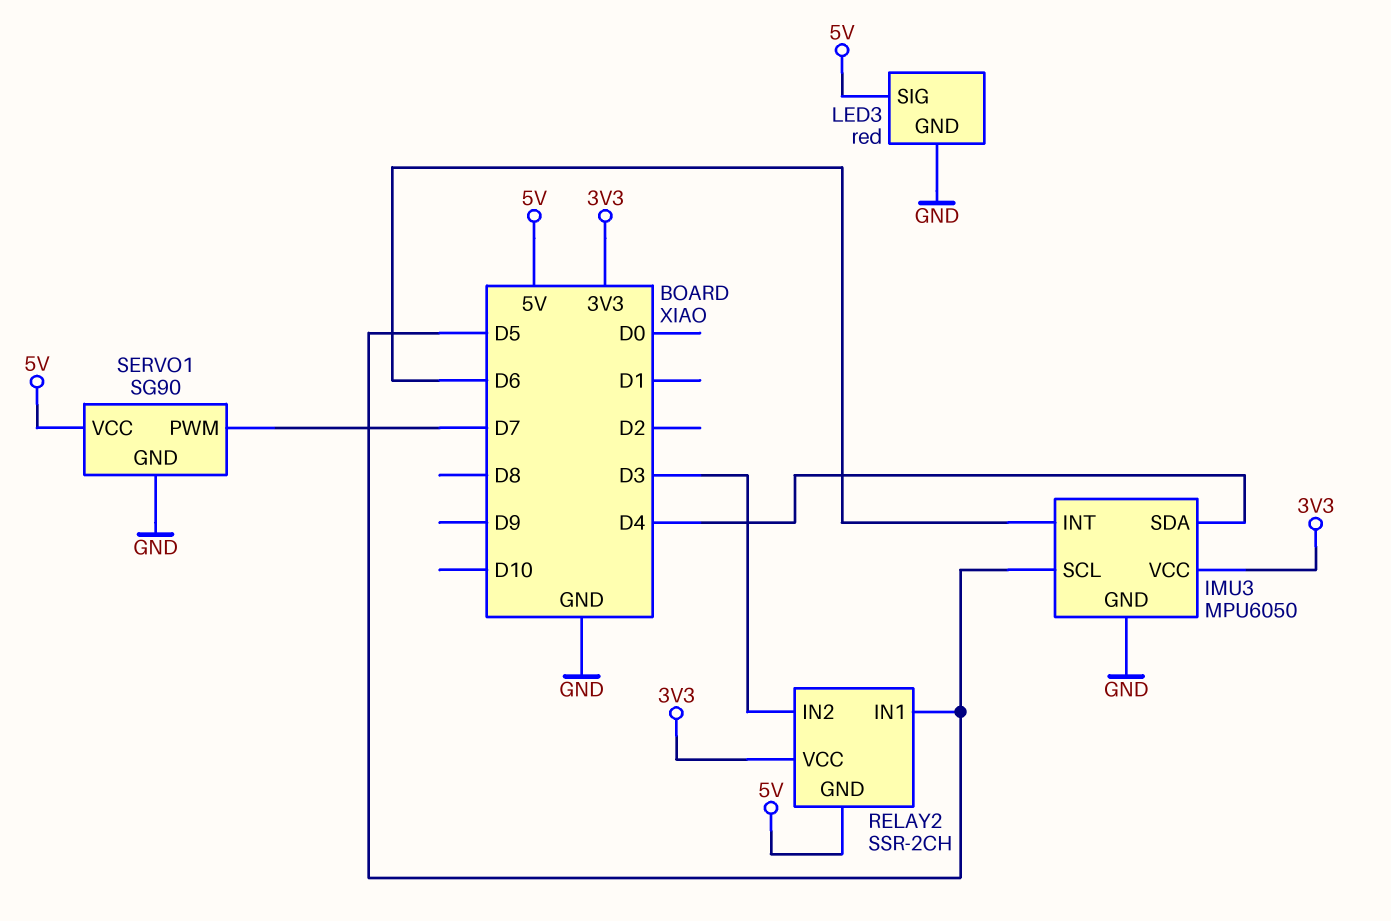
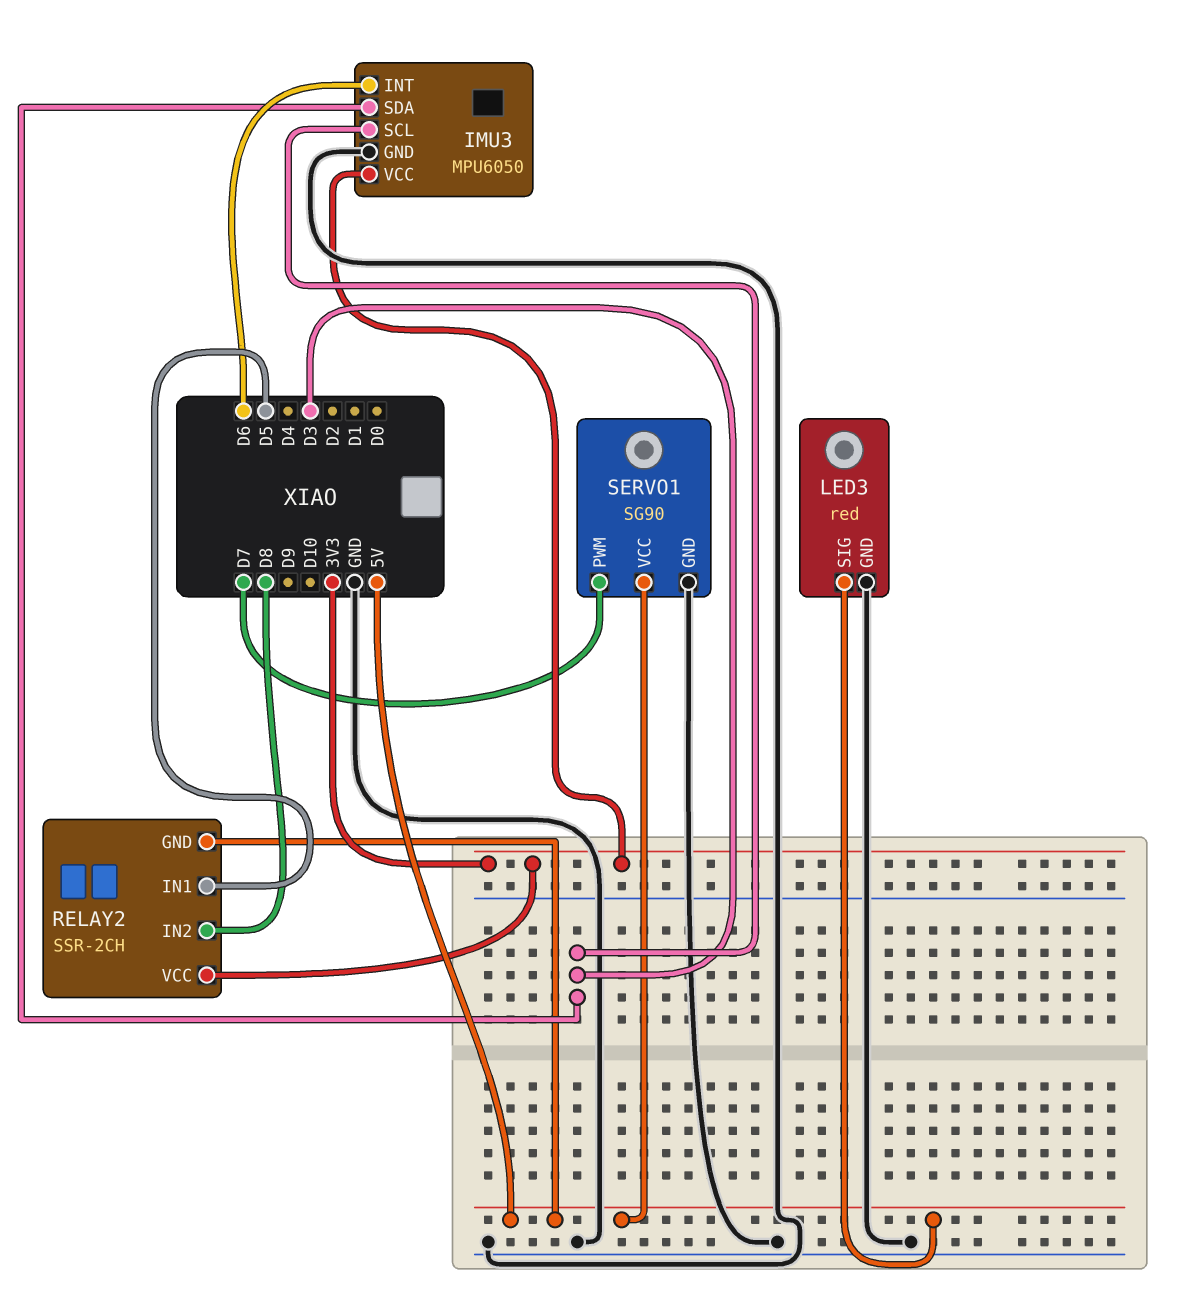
IMU3 pin SCL: D5 -> D3
IMU3 pin SDA: D4 -> D3
RELAY2 pin IN2: D3 -> D8

